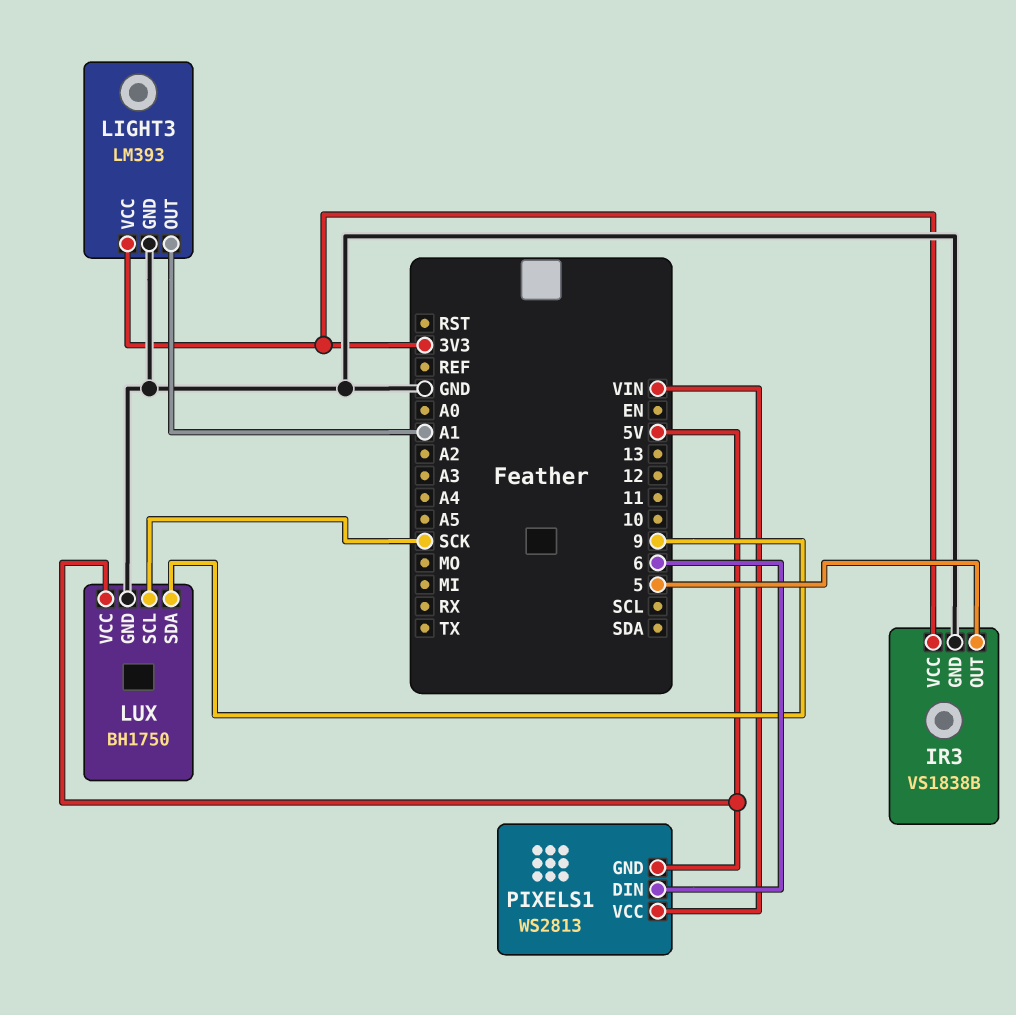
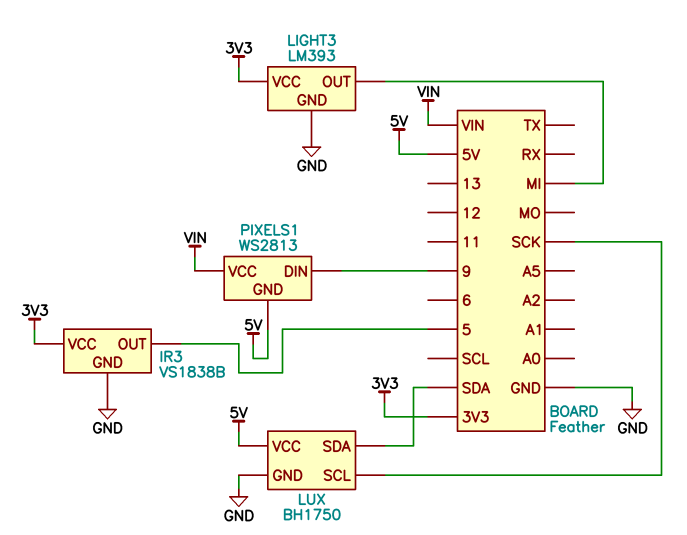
LIGHT3 pin OUT: A1 -> MI
LUX pin SDA: 9 -> SDA
PIXELS1 pin DIN: 6 -> 9

